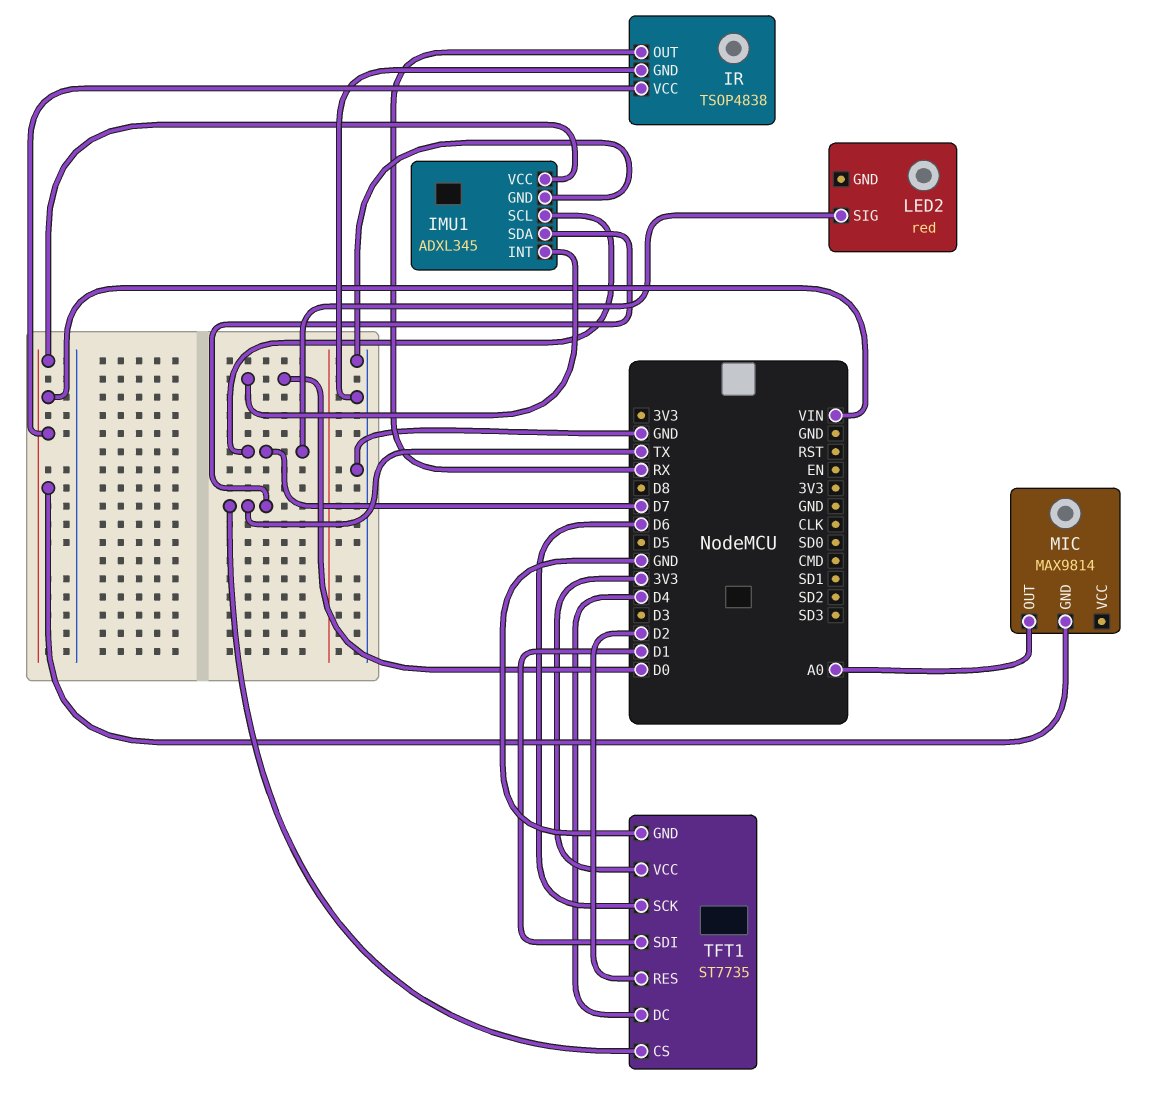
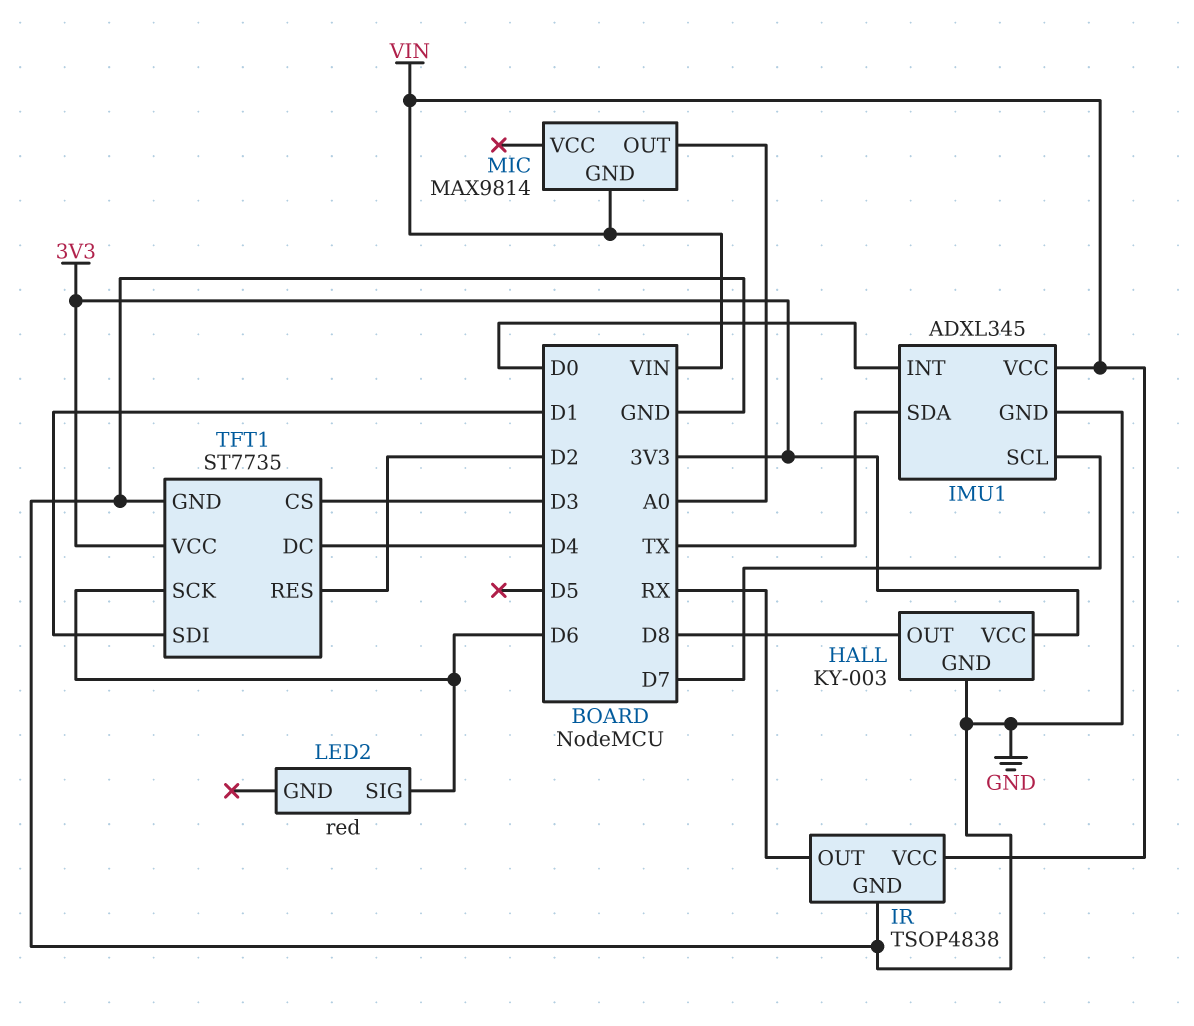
HALL: none -> KY-003
HALL pin GND: none -> GND
HALL pin OUT: none -> D8
HALL pin VCC: none -> 3V3
LED2 pin SIG: D7 -> D6
TFT1 pin CS: TX -> D3

